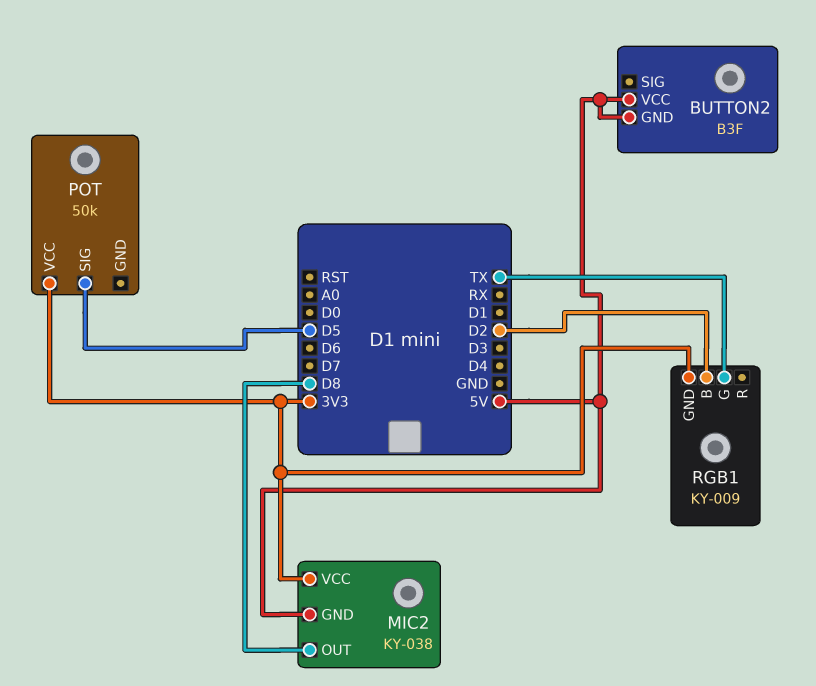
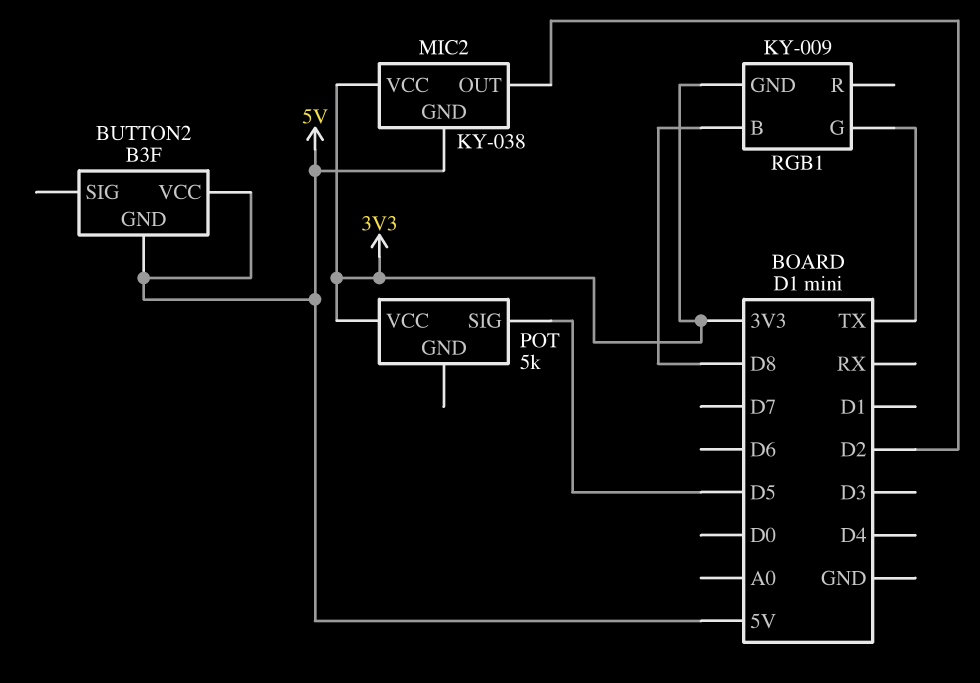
MIC2 pin OUT: D8 -> D2
POT: 50k -> 5k
RGB1 pin B: D2 -> D8

